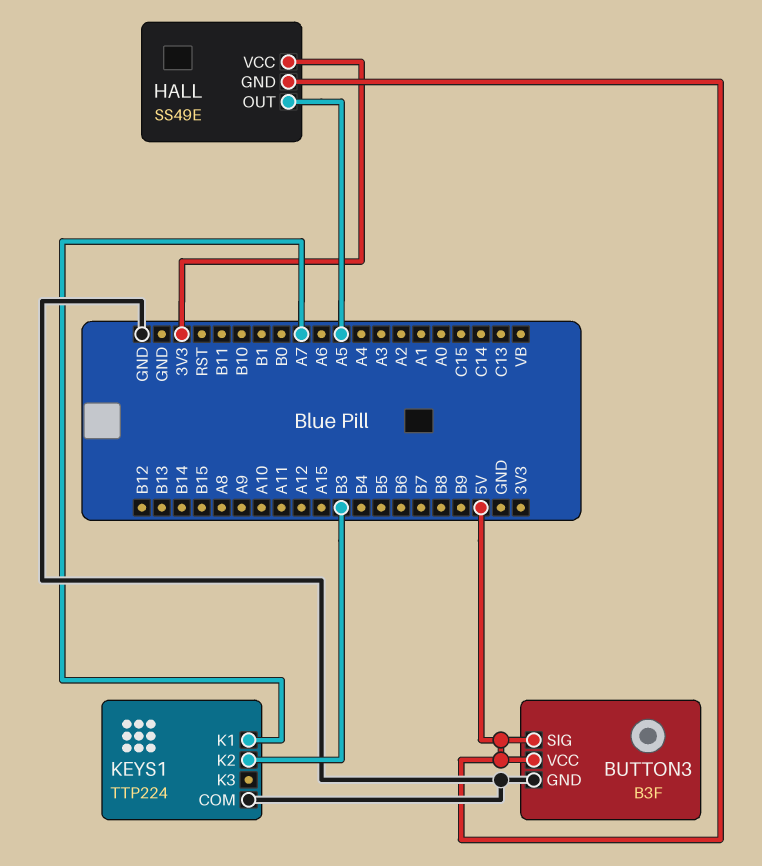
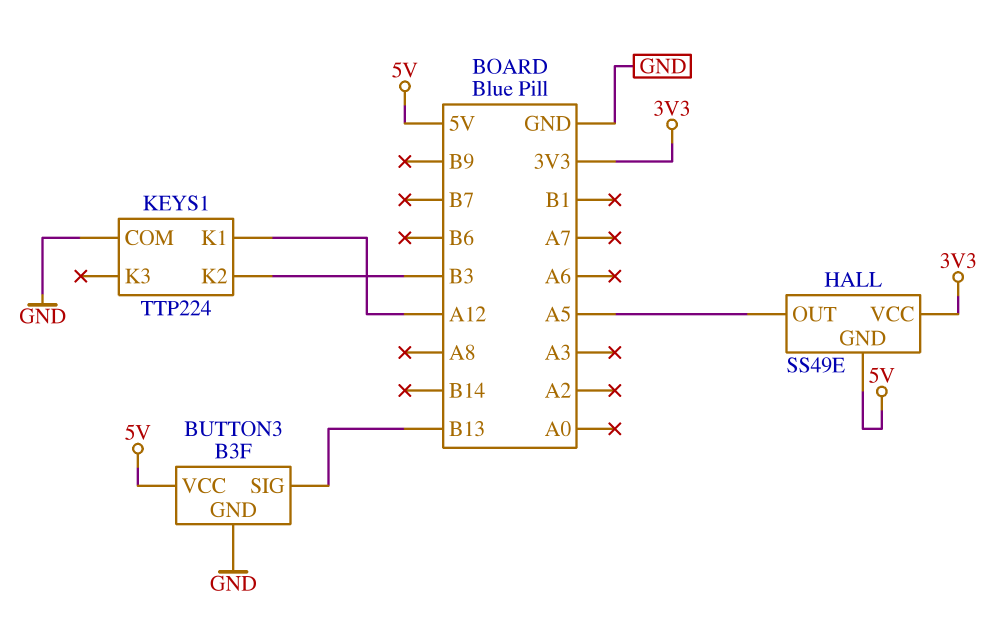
BUTTON3 pin SIG: 5V -> B13
KEYS1 pin K1: A7 -> A12

